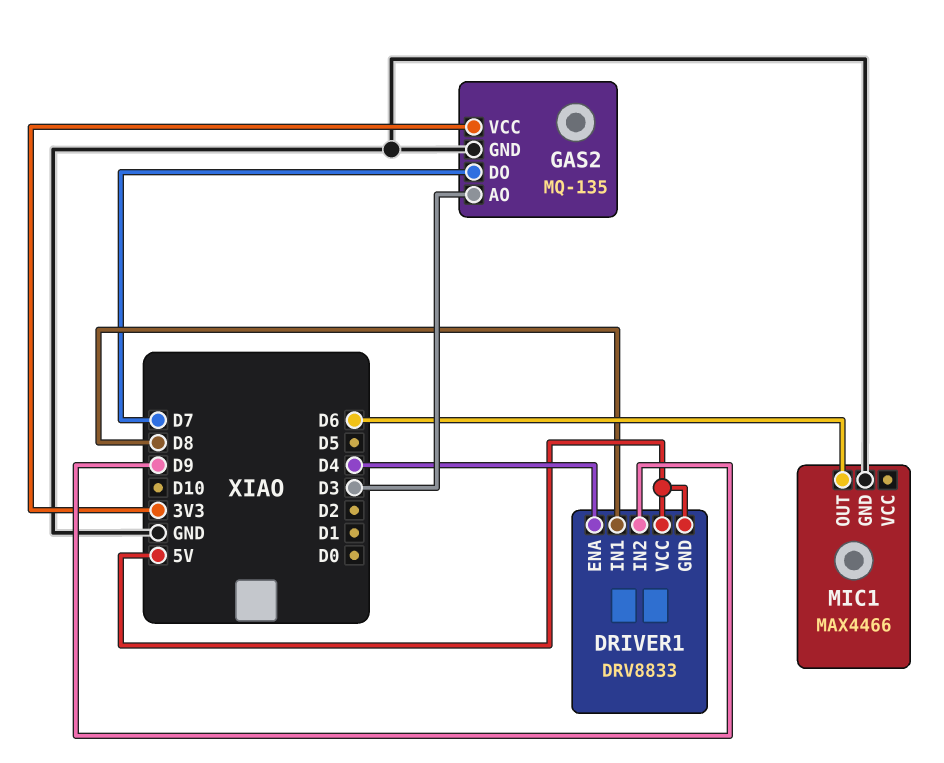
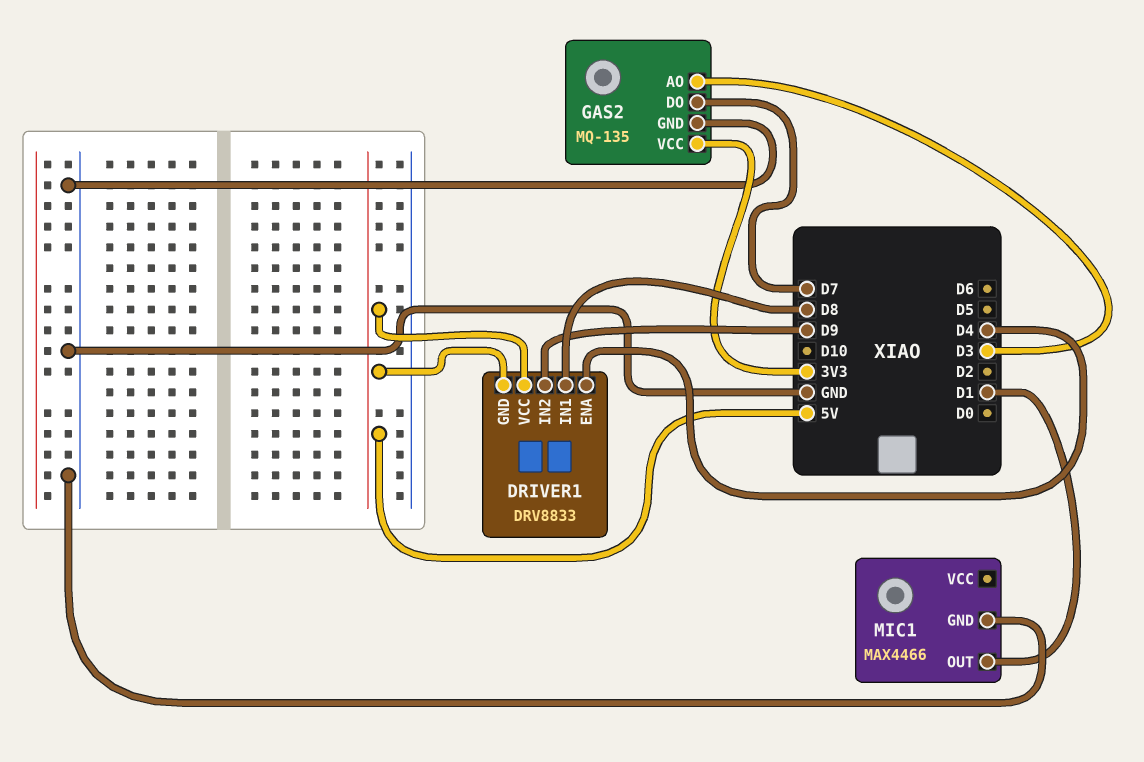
MIC1 pin OUT: D6 -> D1

